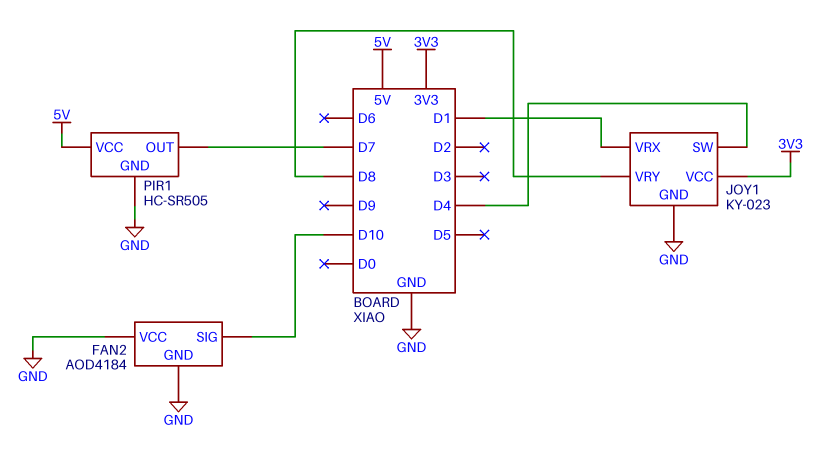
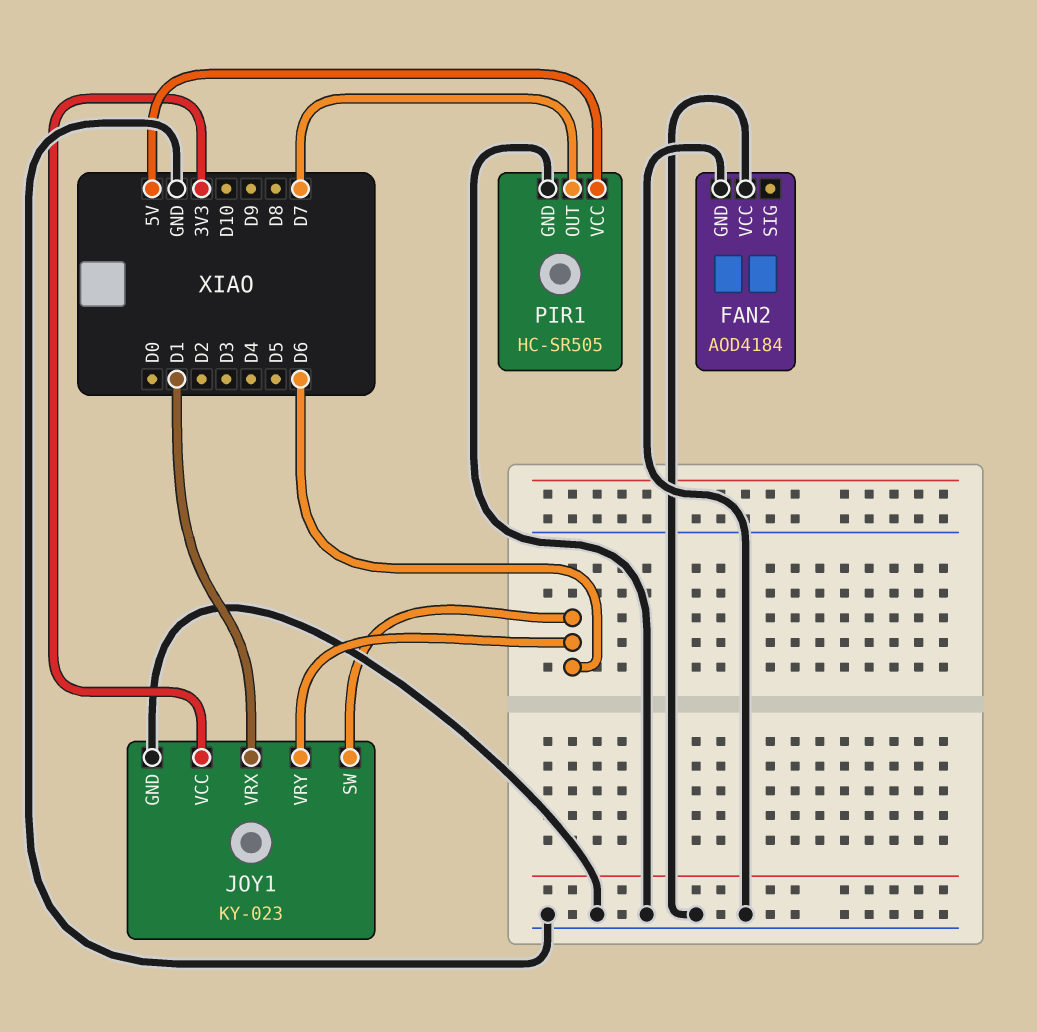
FAN2 pin SIG: D10 -> none
JOY1 pin SW: D4 -> D6
JOY1 pin VRY: D8 -> D6

